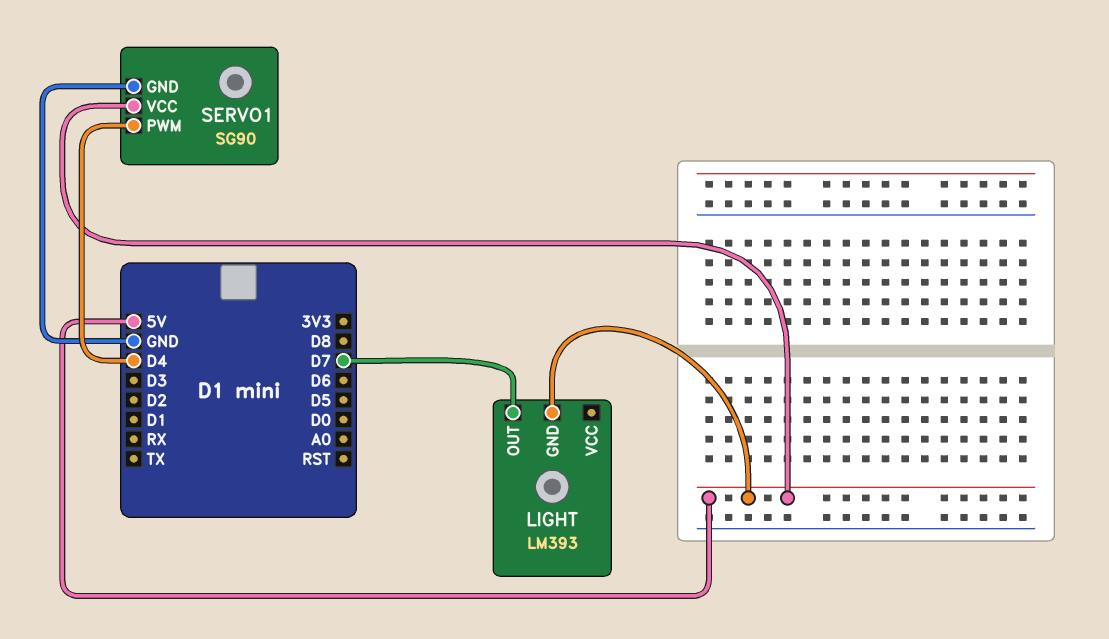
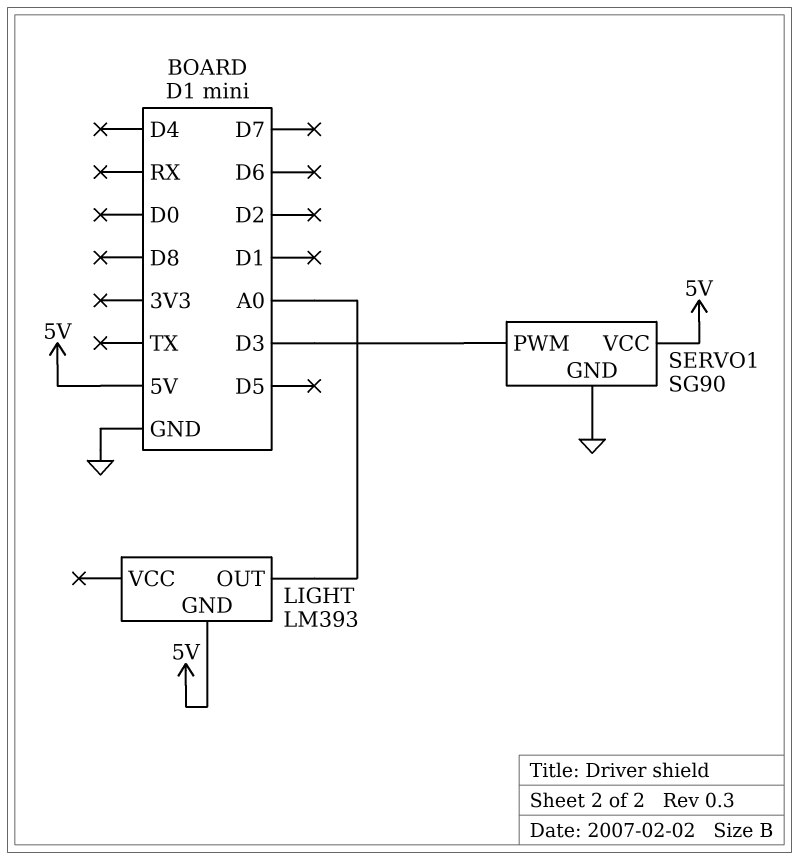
LIGHT pin OUT: D7 -> A0
SERVO1 pin PWM: D4 -> D3

